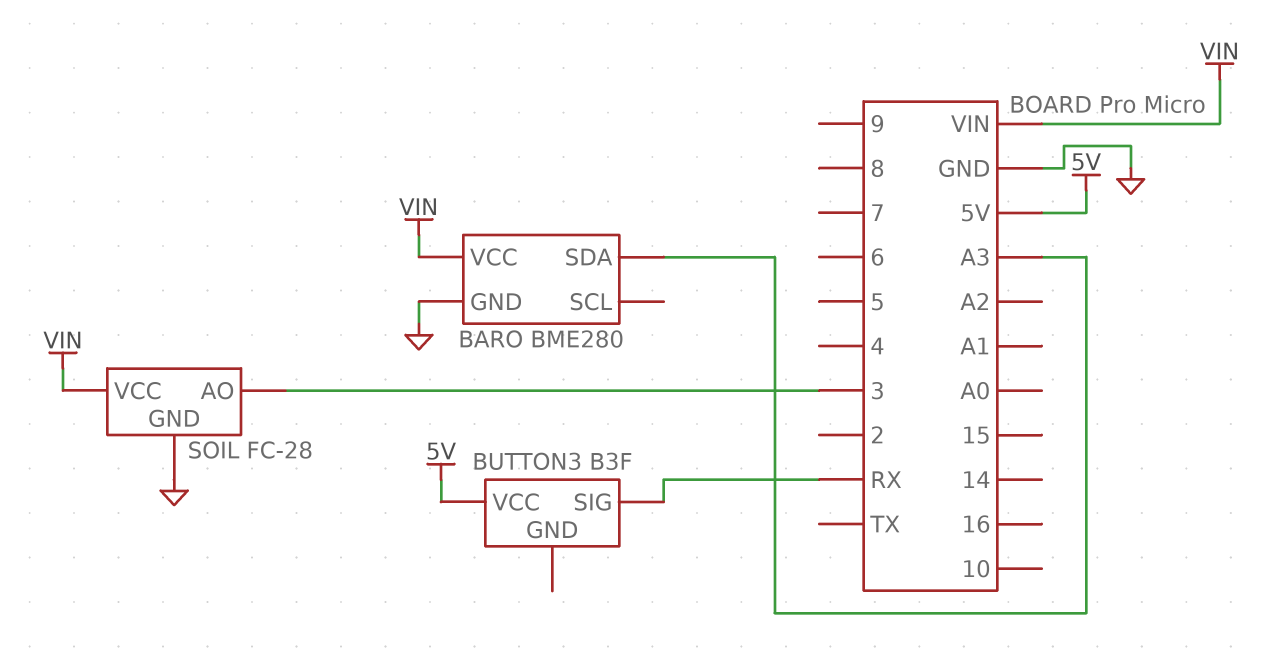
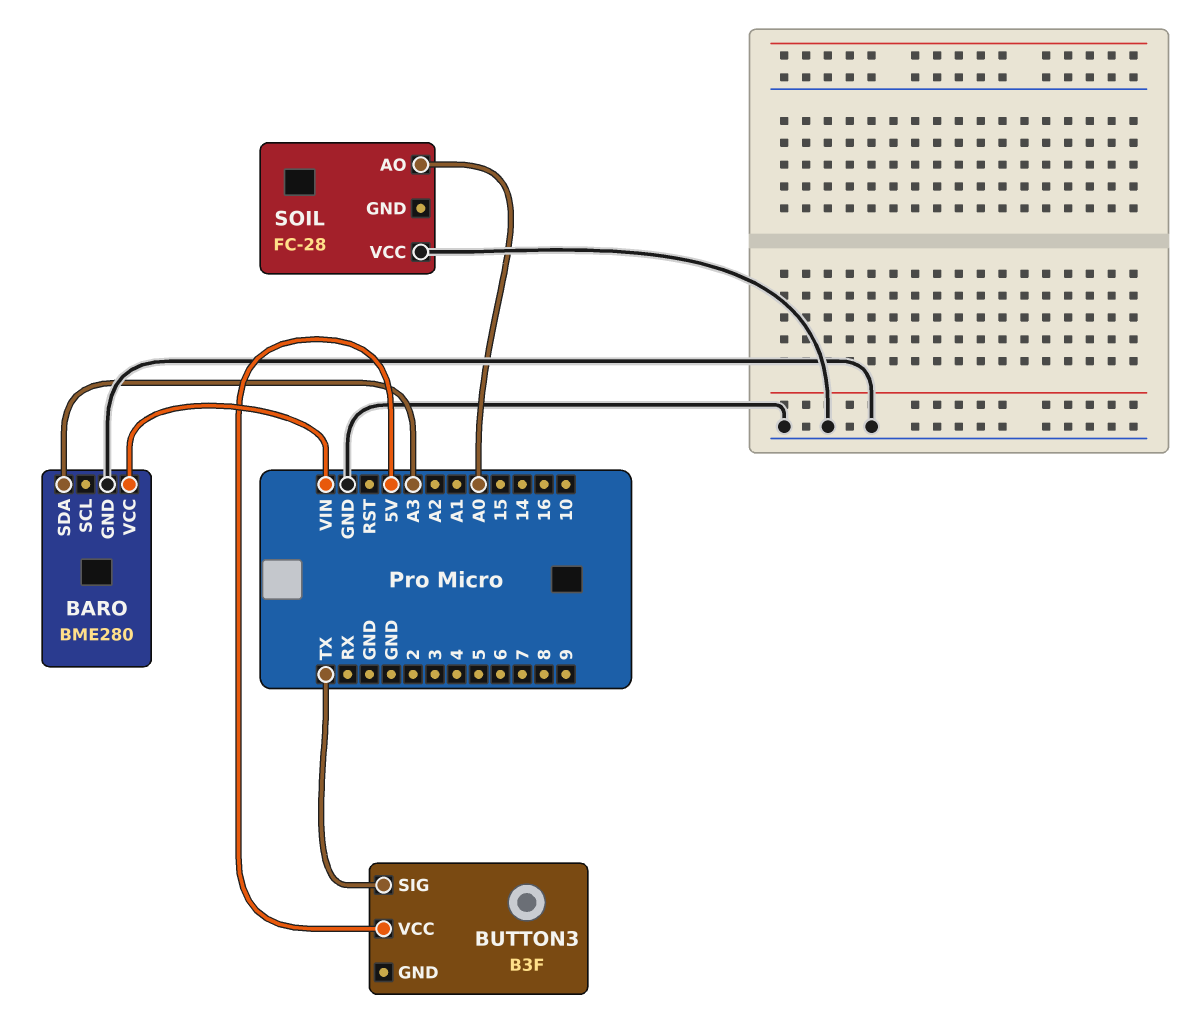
BUTTON3 pin SIG: RX -> TX
SOIL pin AO: 3 -> A0
SOIL pin GND: GND -> none
SOIL pin VCC: VIN -> GND

